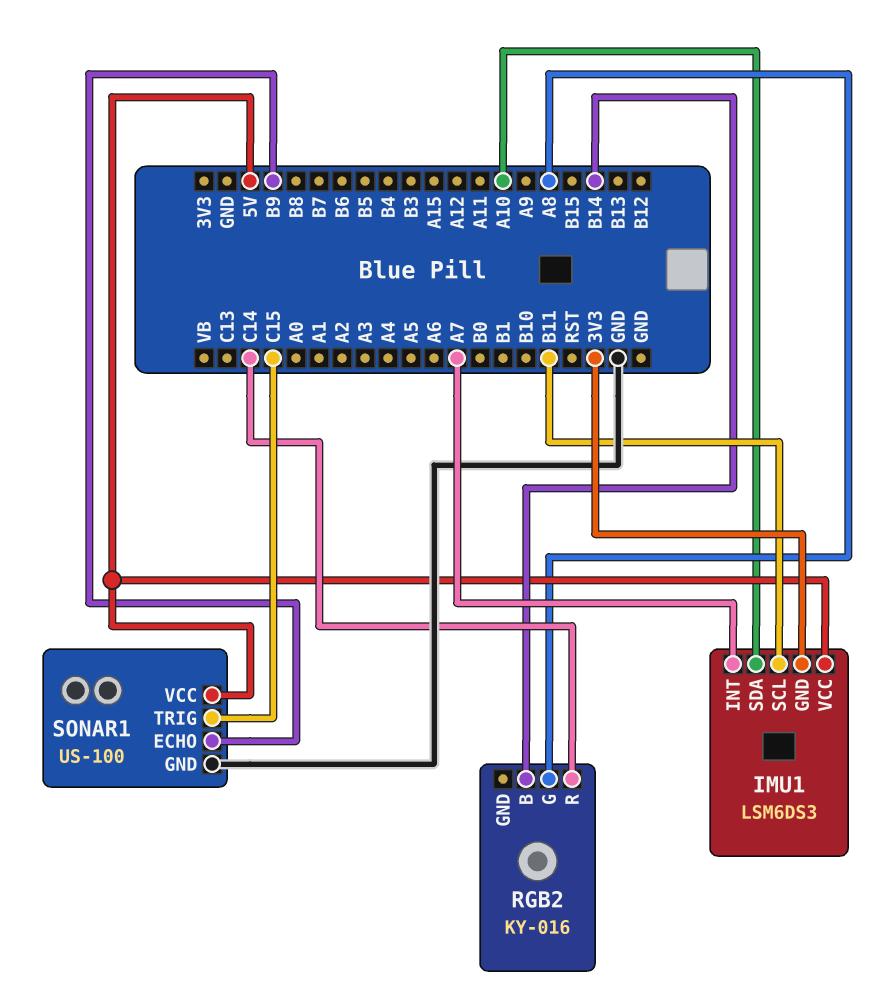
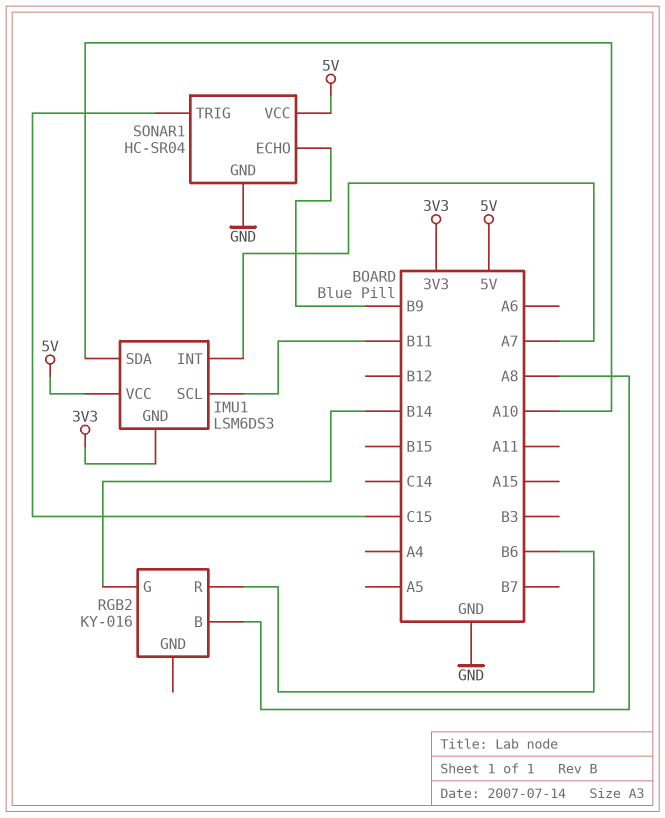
RGB2 pin B: B14 -> A8
RGB2 pin G: A8 -> B14
RGB2 pin R: C14 -> B6
SONAR1: US-100 -> HC-SR04

